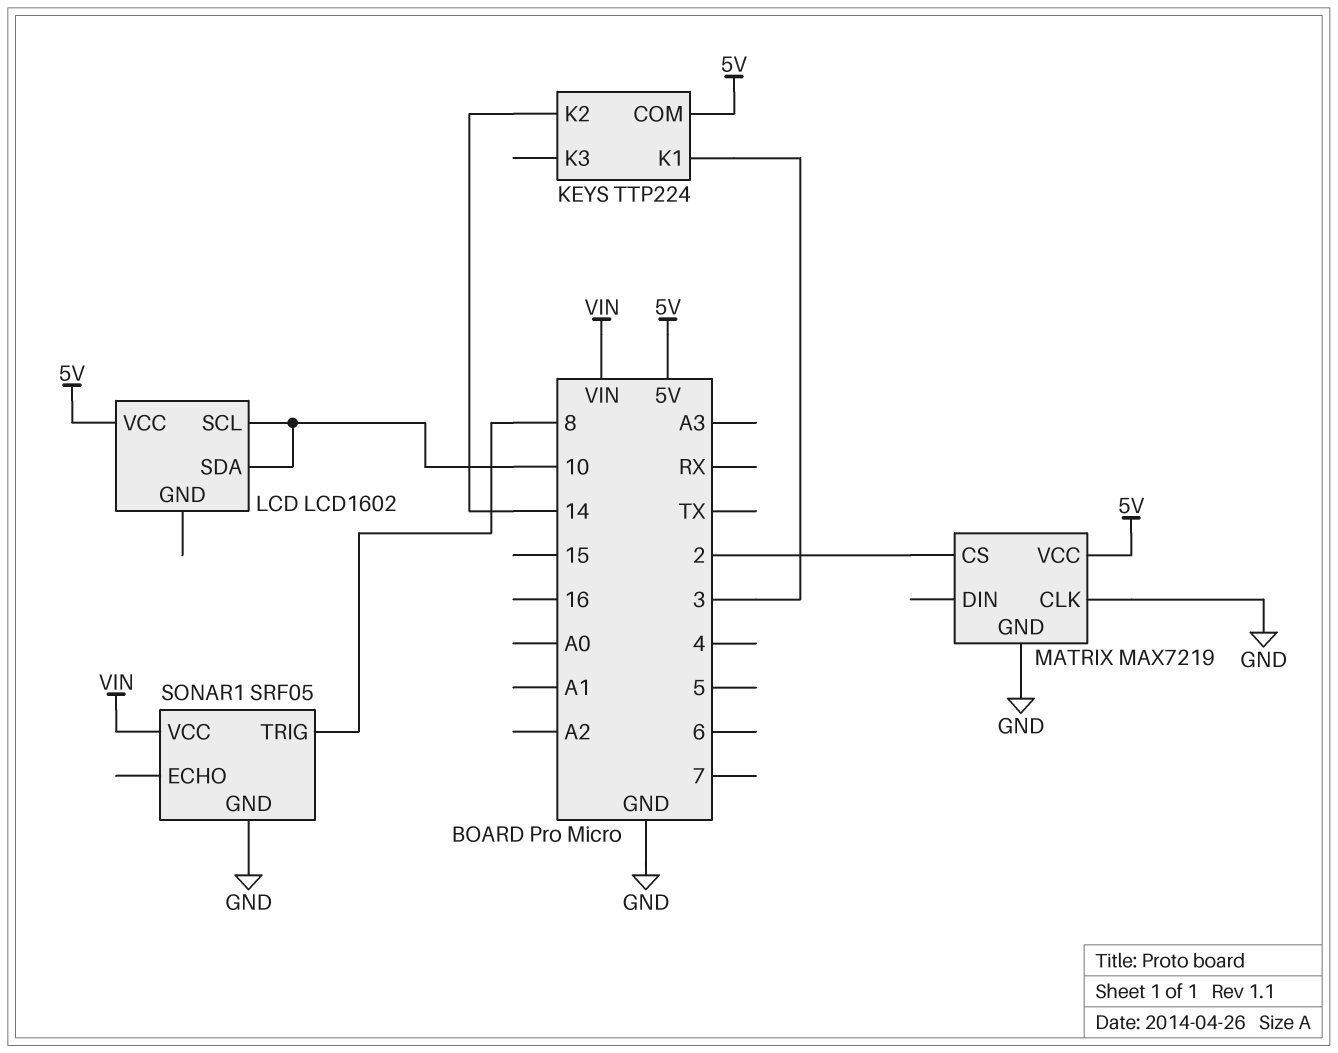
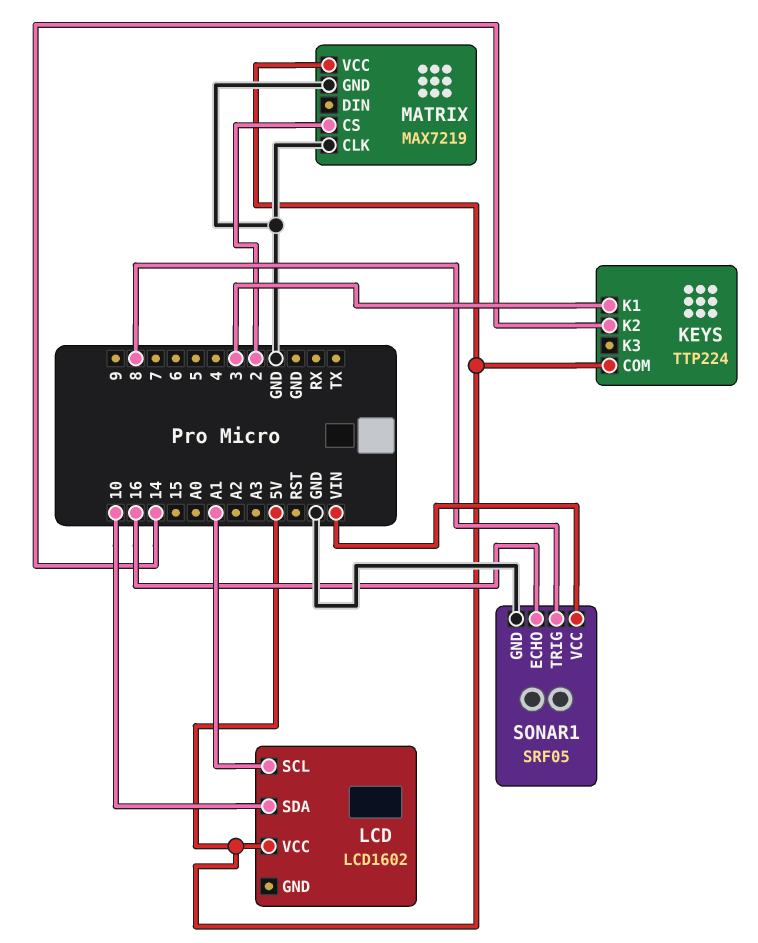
LCD pin SCL: 10 -> A1
SONAR1 pin ECHO: none -> 16

